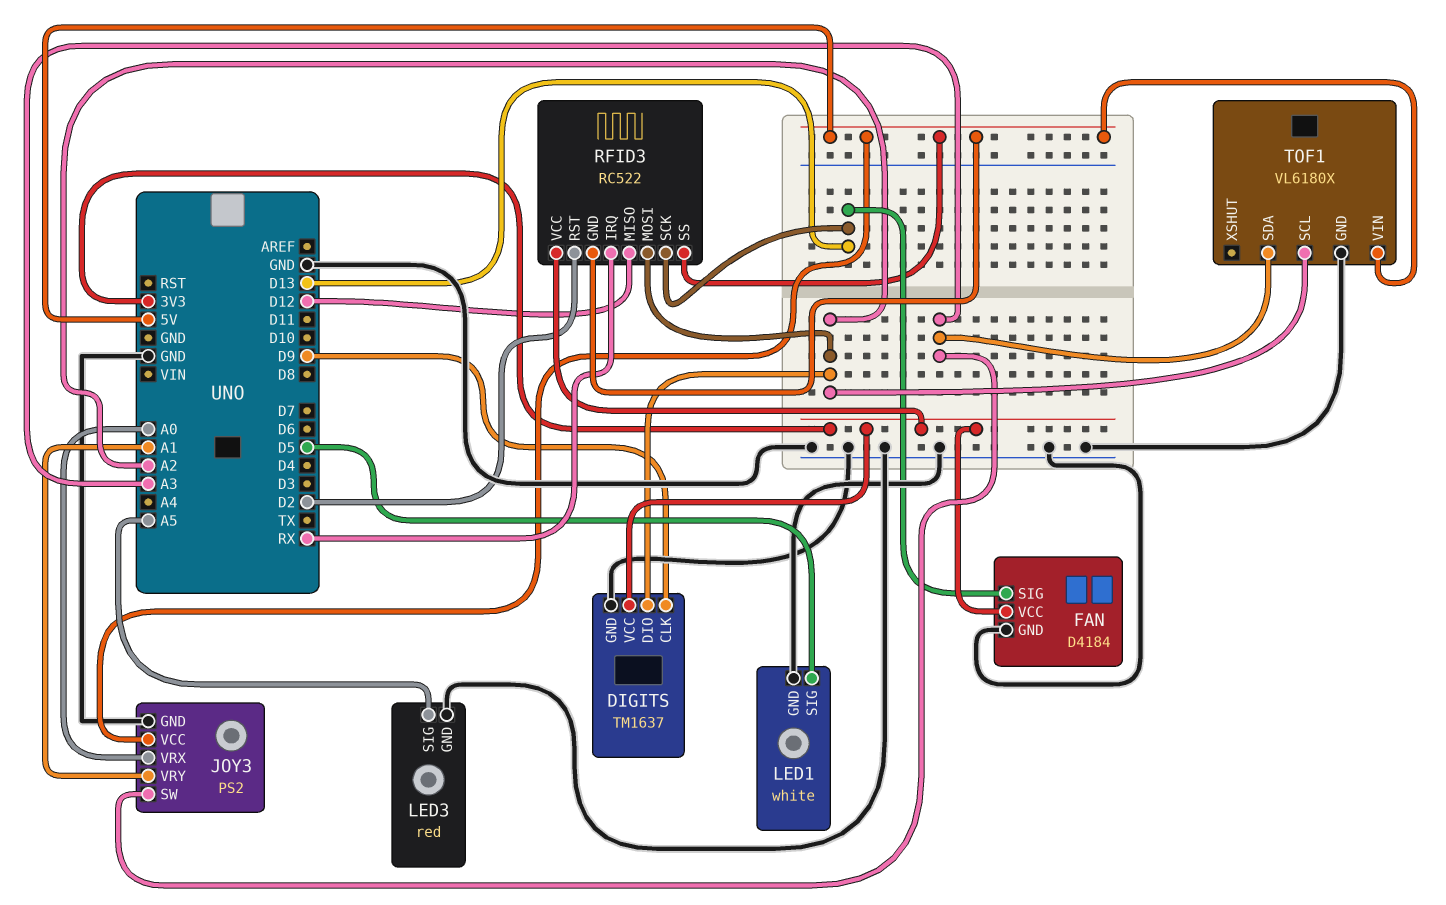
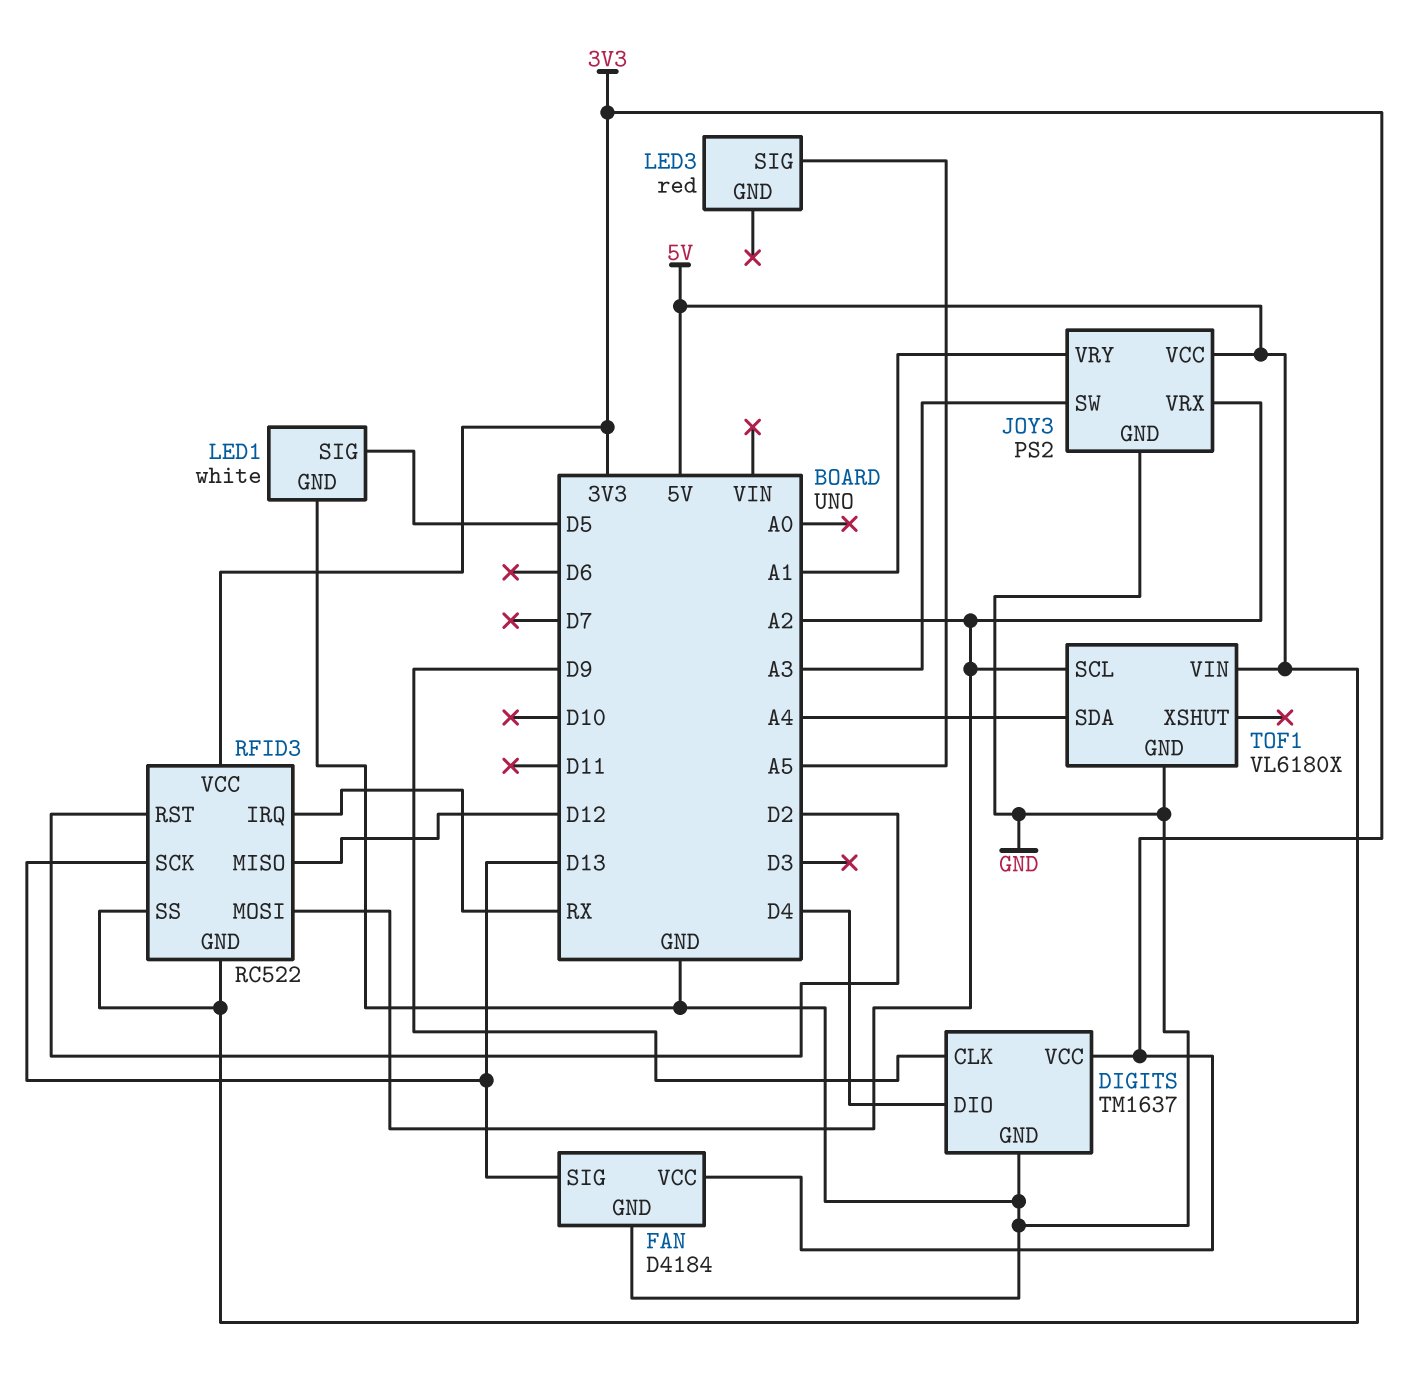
DIGITS pin DIO: A2 -> D4
JOY3 pin VRX: A0 -> A2
LED3 pin GND: GND -> none
TOF1 pin SDA: A3 -> A4

